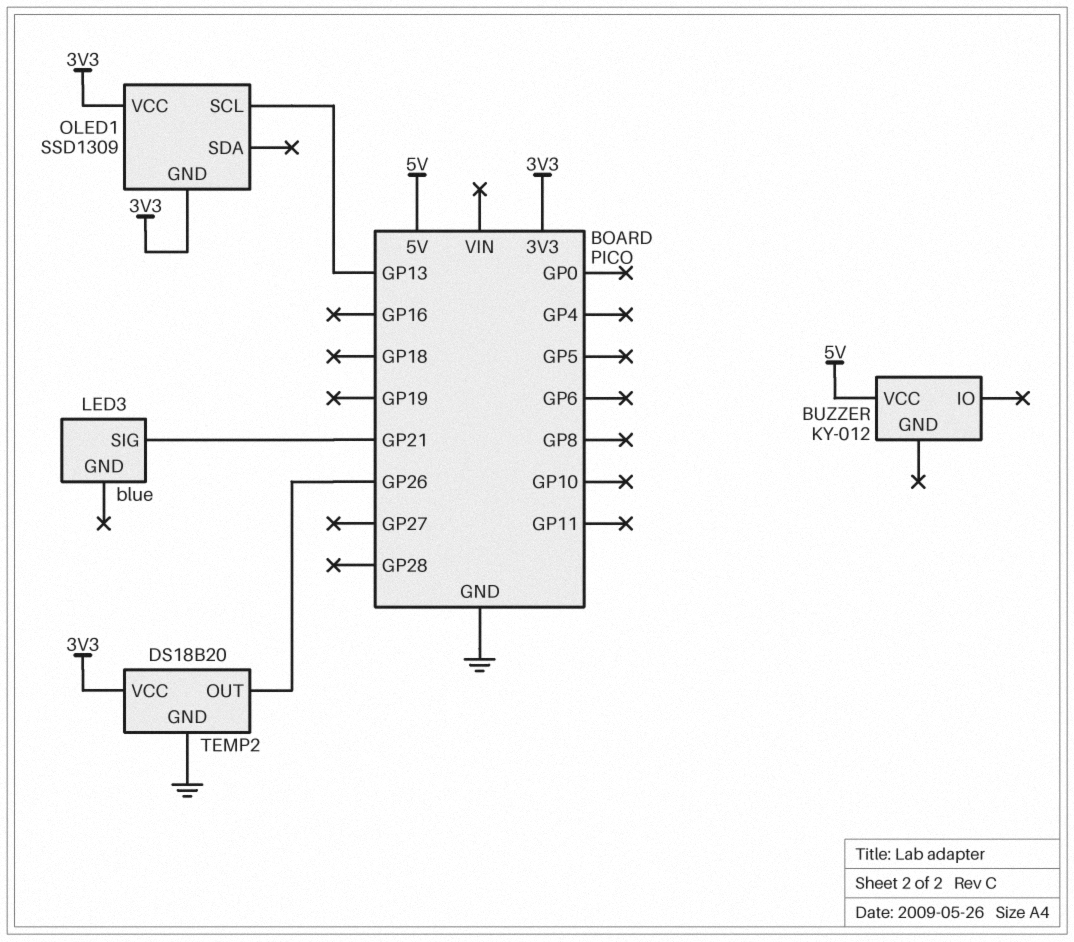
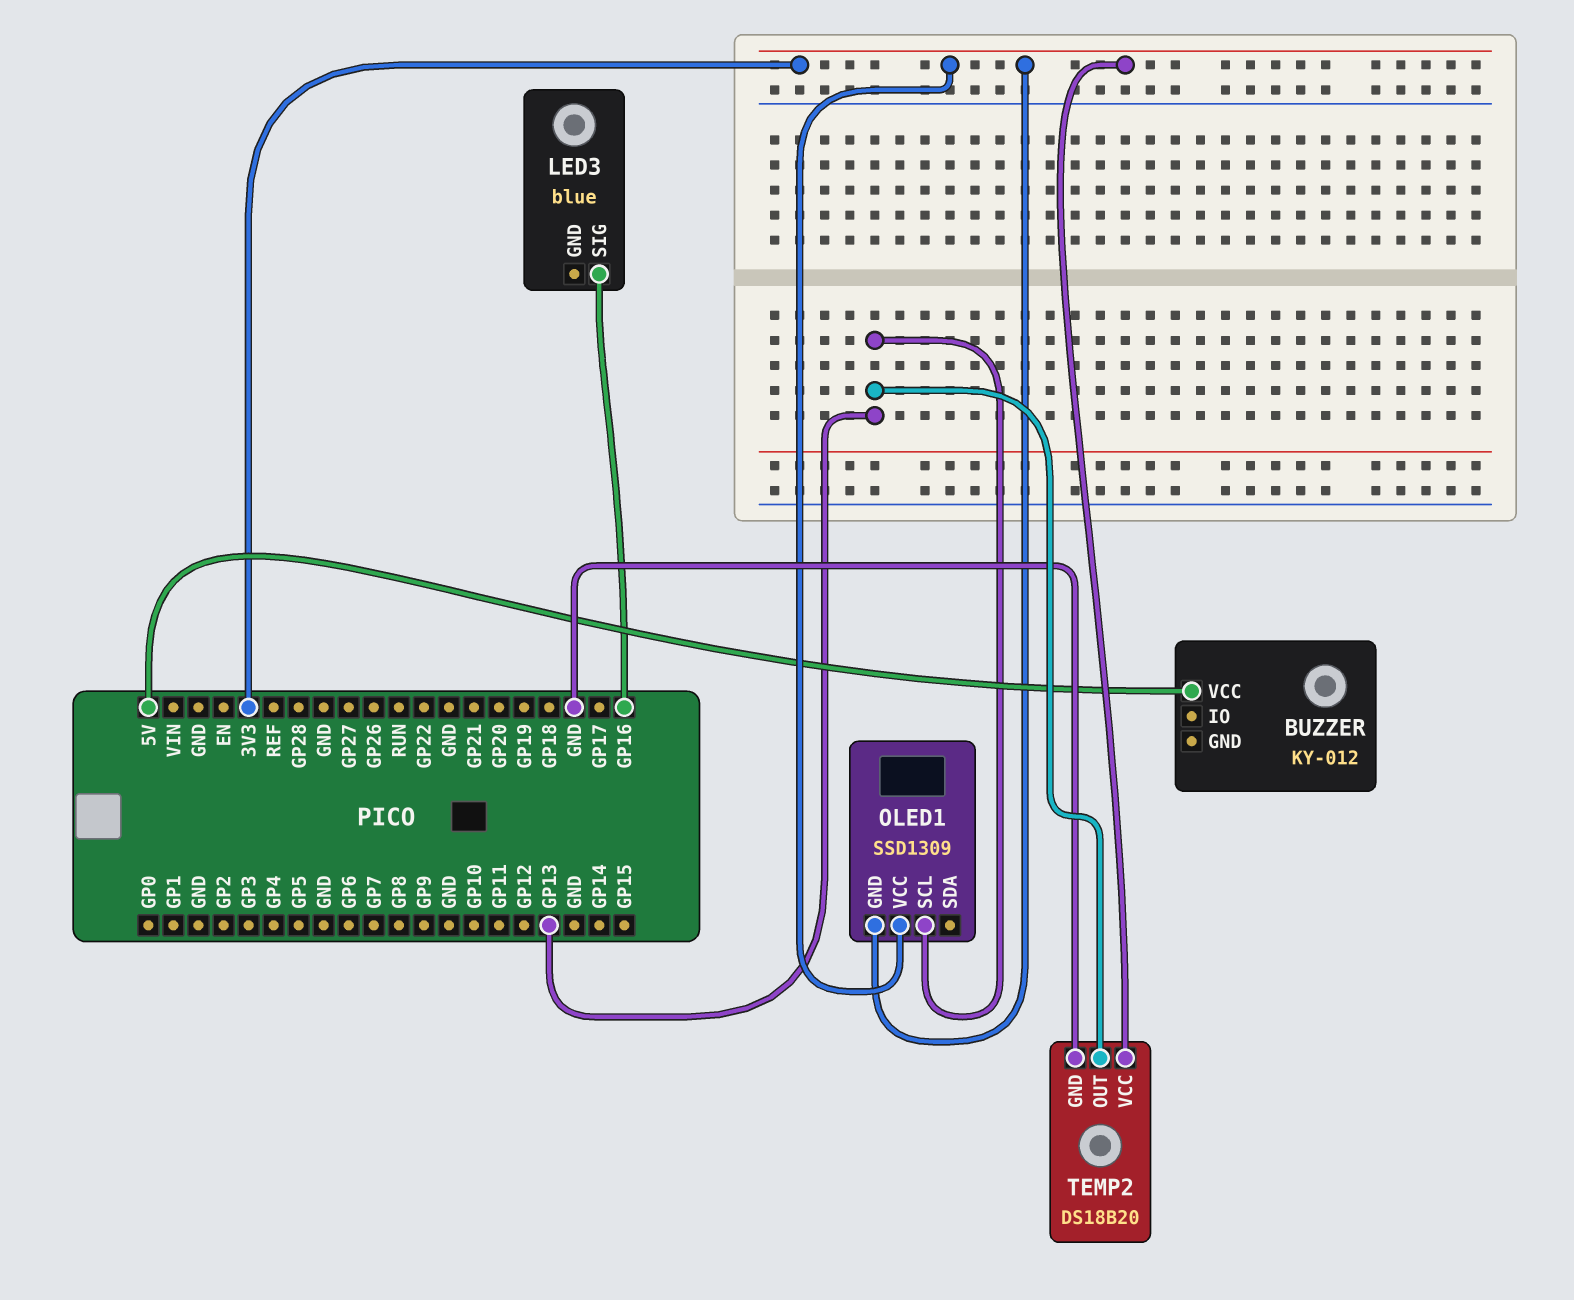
LED3 pin SIG: GP21 -> GP16
TEMP2 pin OUT: GP26 -> GP13

